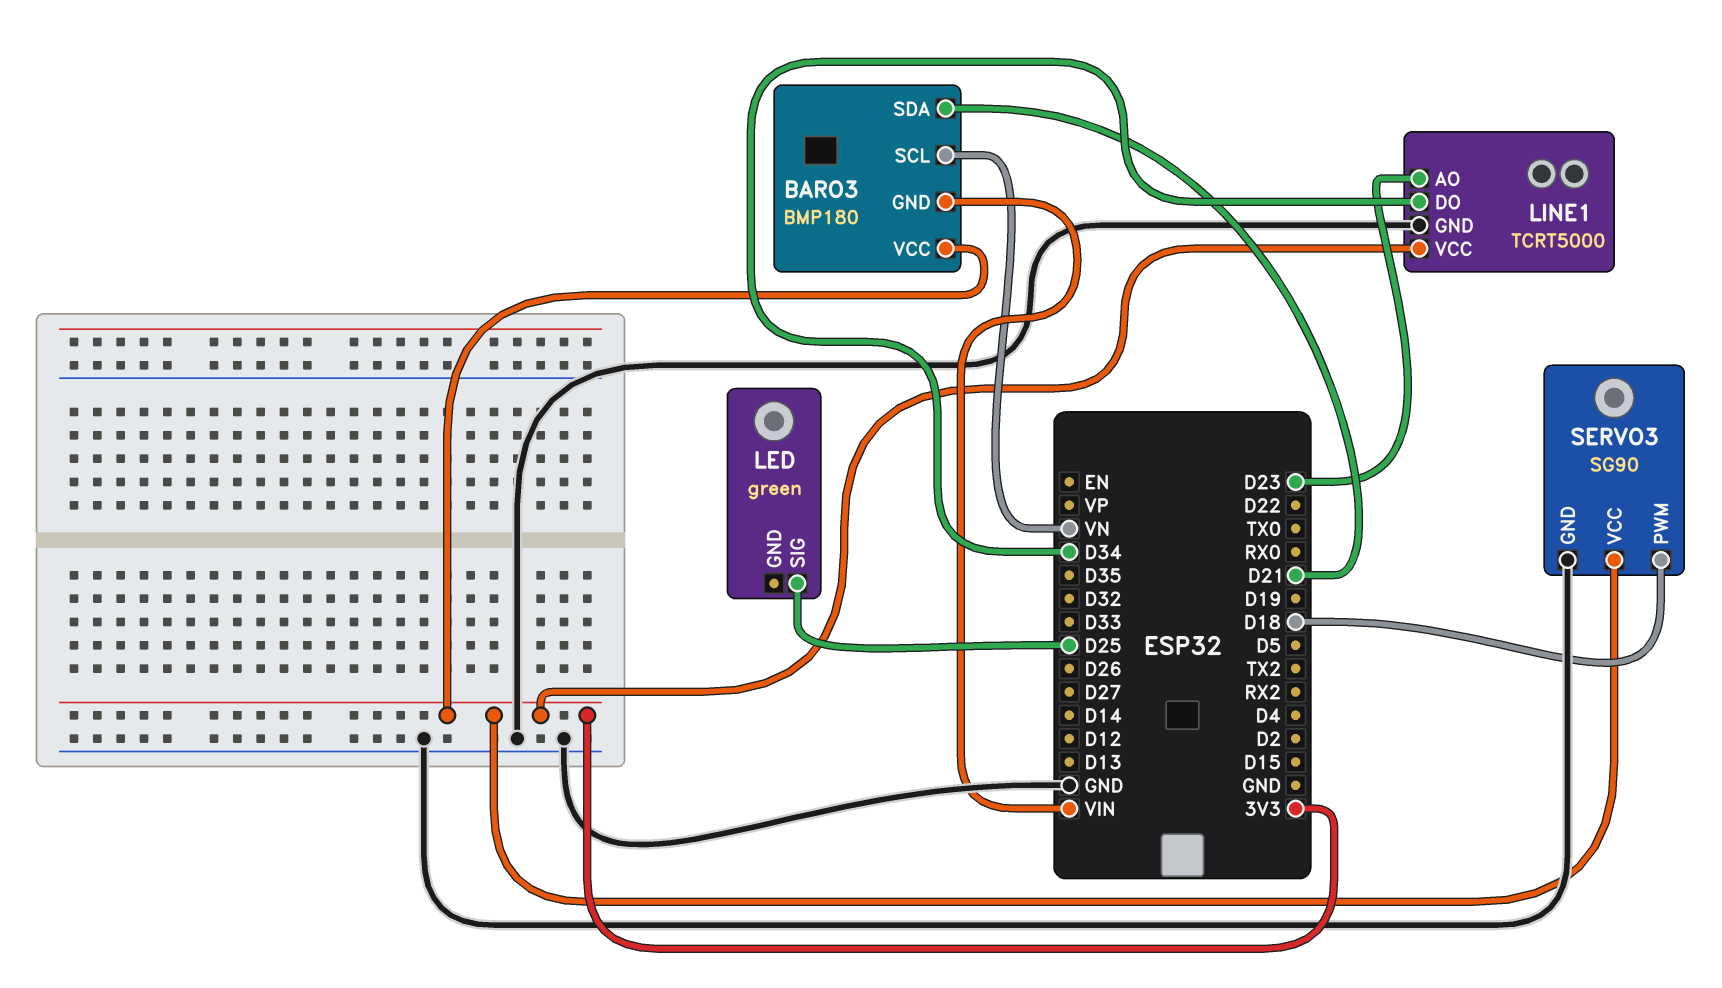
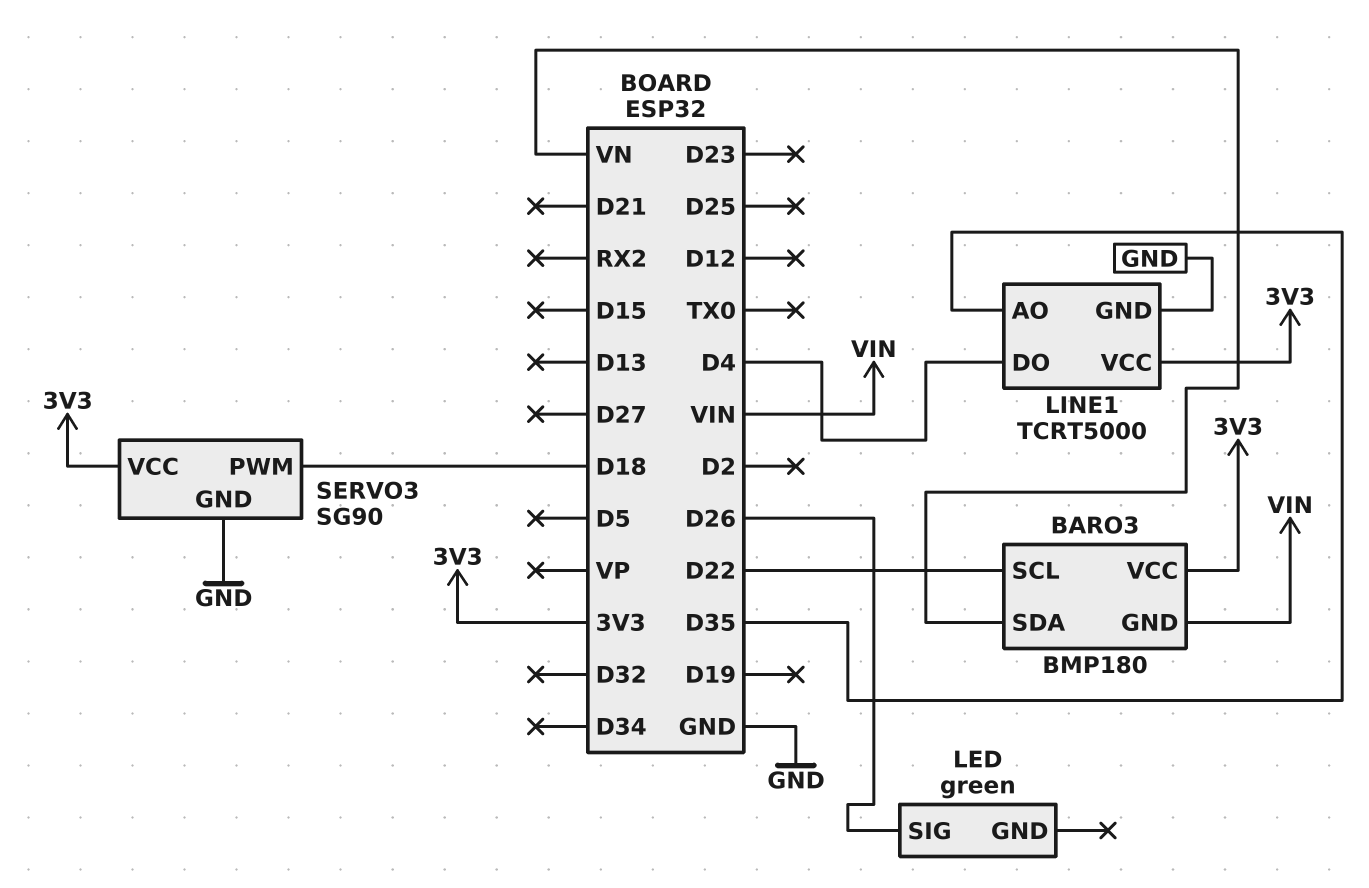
BARO3 pin SCL: VN -> D22
BARO3 pin SDA: D21 -> VN
LED pin SIG: D25 -> D26
LINE1 pin AO: D23 -> D35
LINE1 pin DO: D34 -> D4

